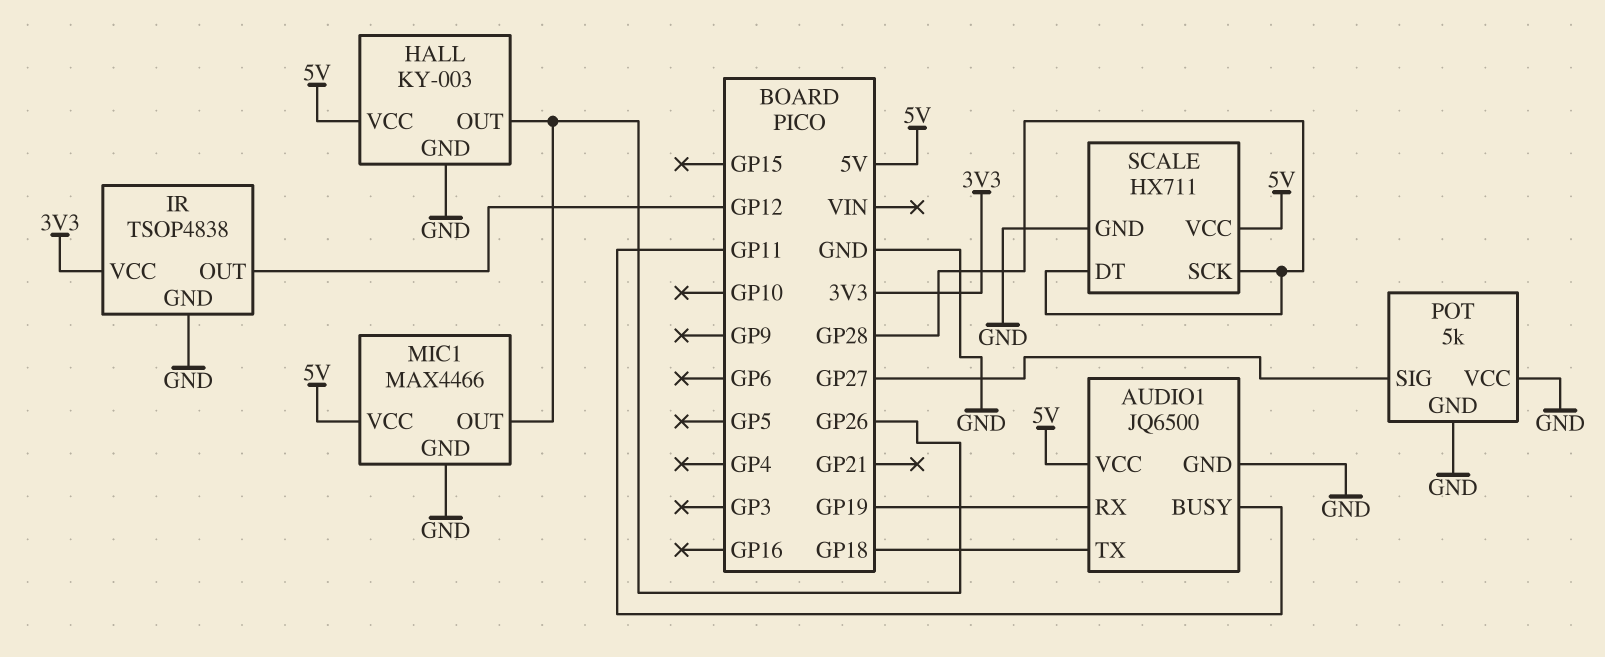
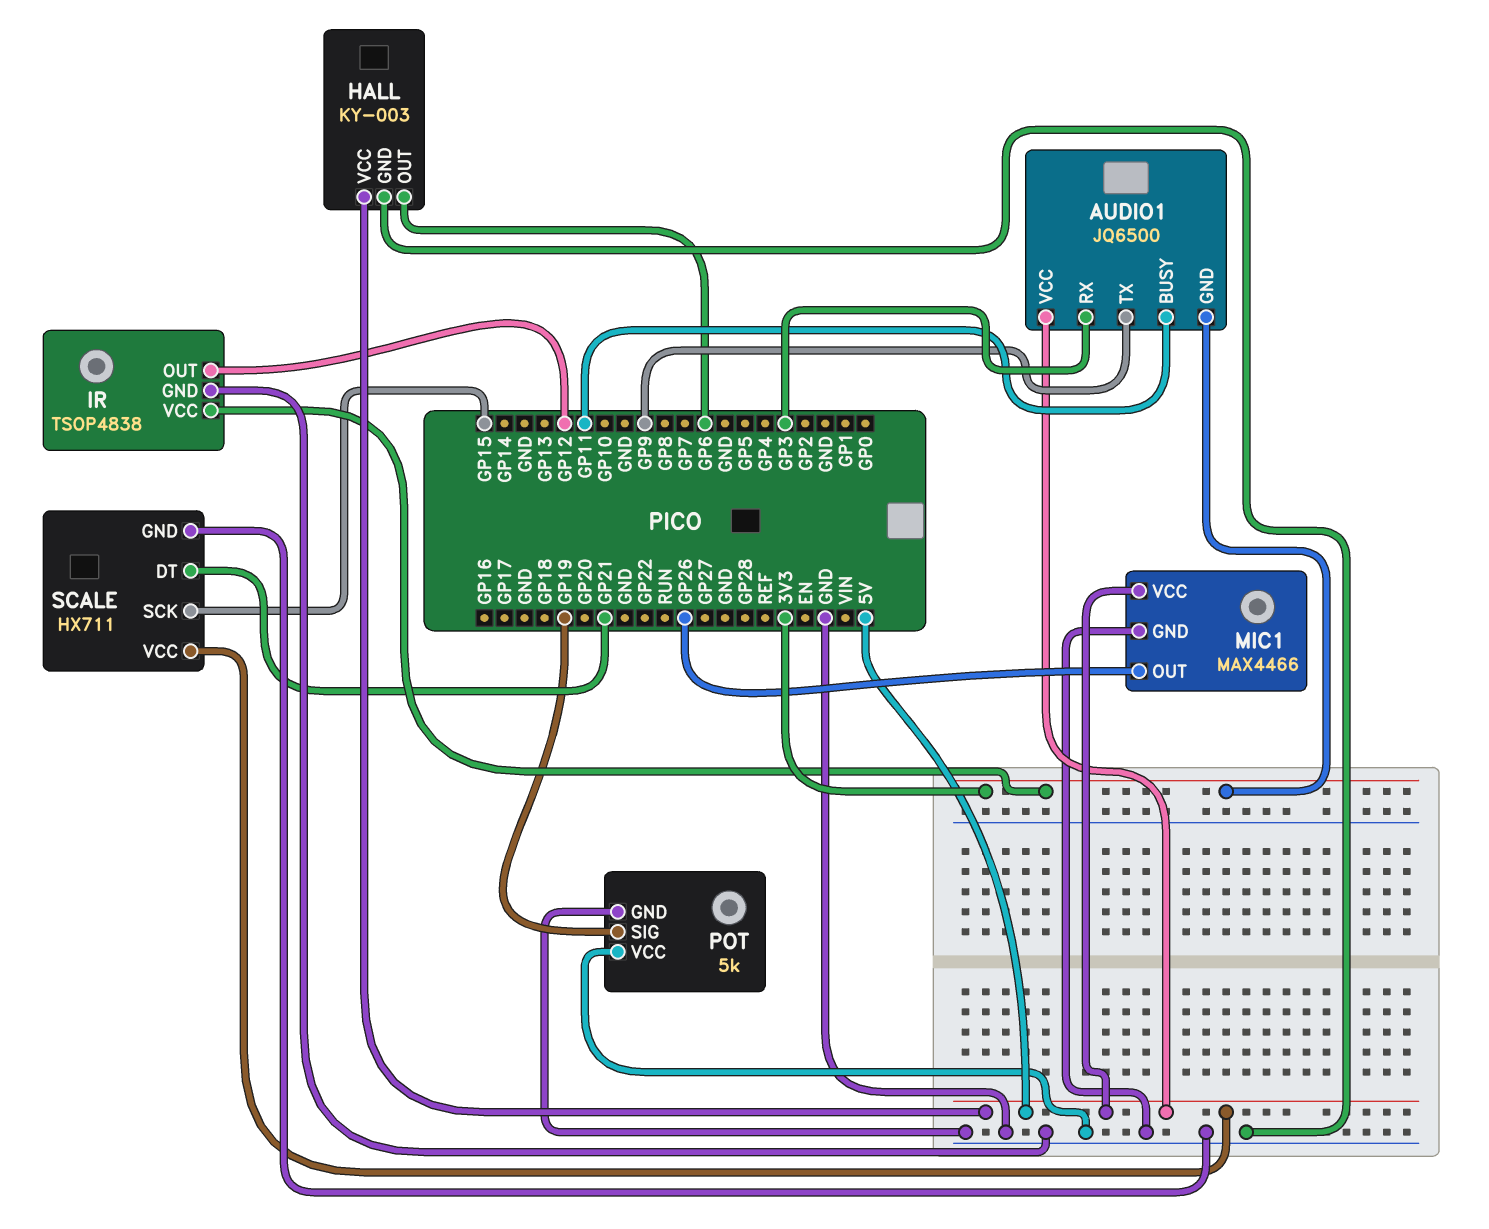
AUDIO1 pin GND: GND -> 3V3
AUDIO1 pin RX: GP19 -> GP3
AUDIO1 pin TX: GP18 -> GP9
HALL pin OUT: GP26 -> GP6
POT pin SIG: GP27 -> GP19
SCALE pin DT: GP28 -> GP21
SCALE pin SCK: GP28 -> GP15

